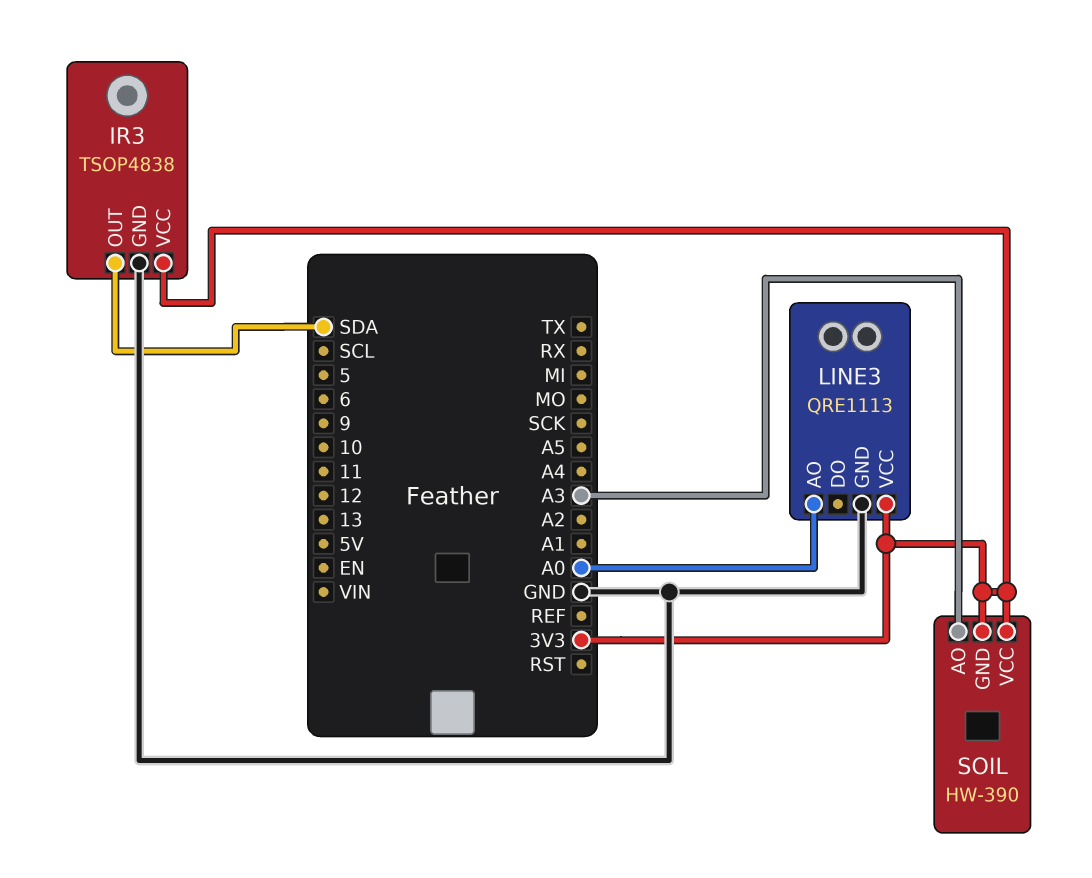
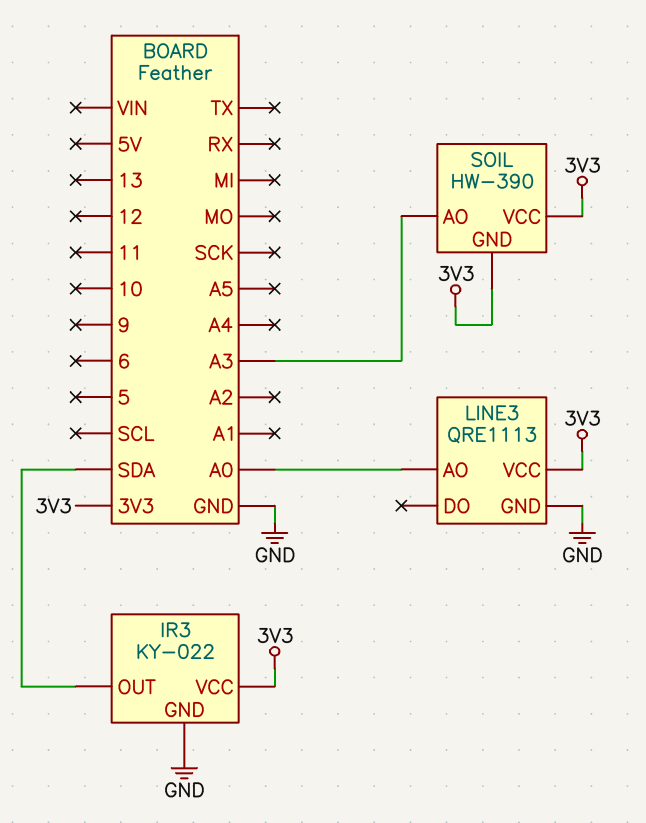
IR3: TSOP4838 -> KY-022

